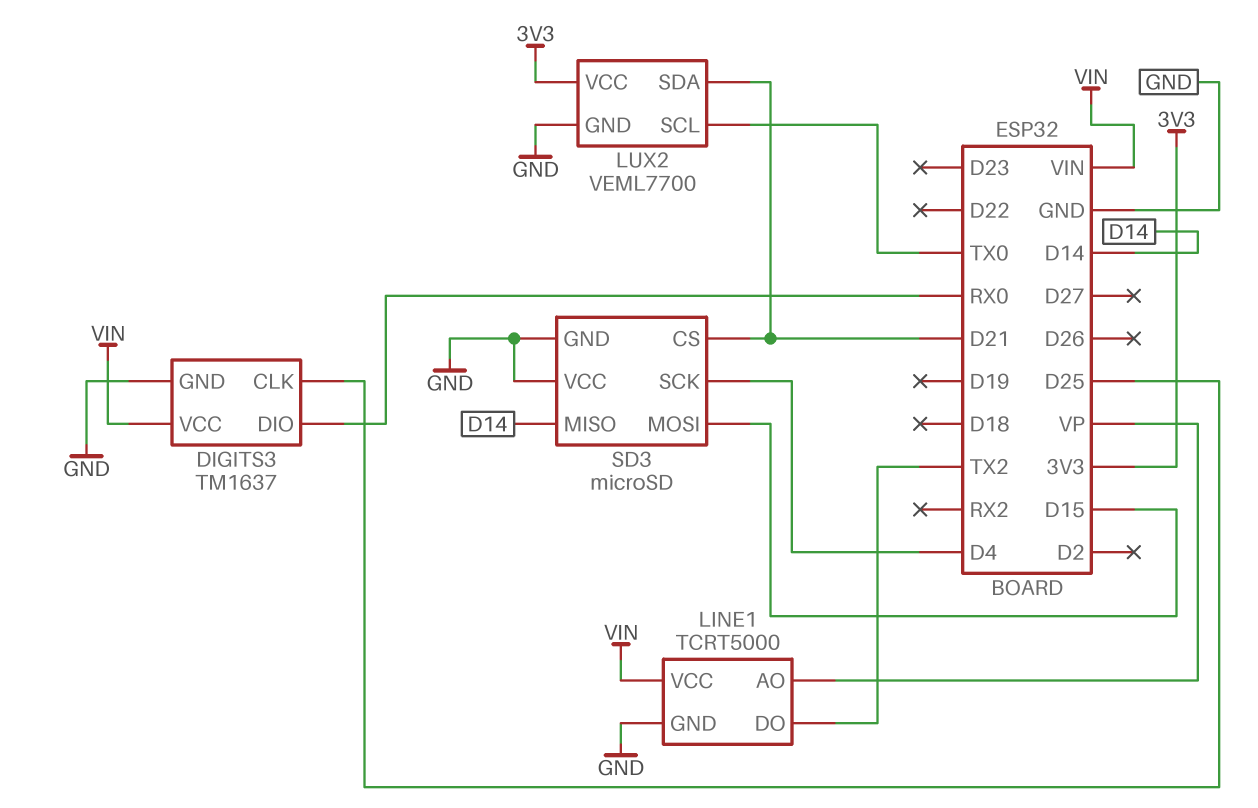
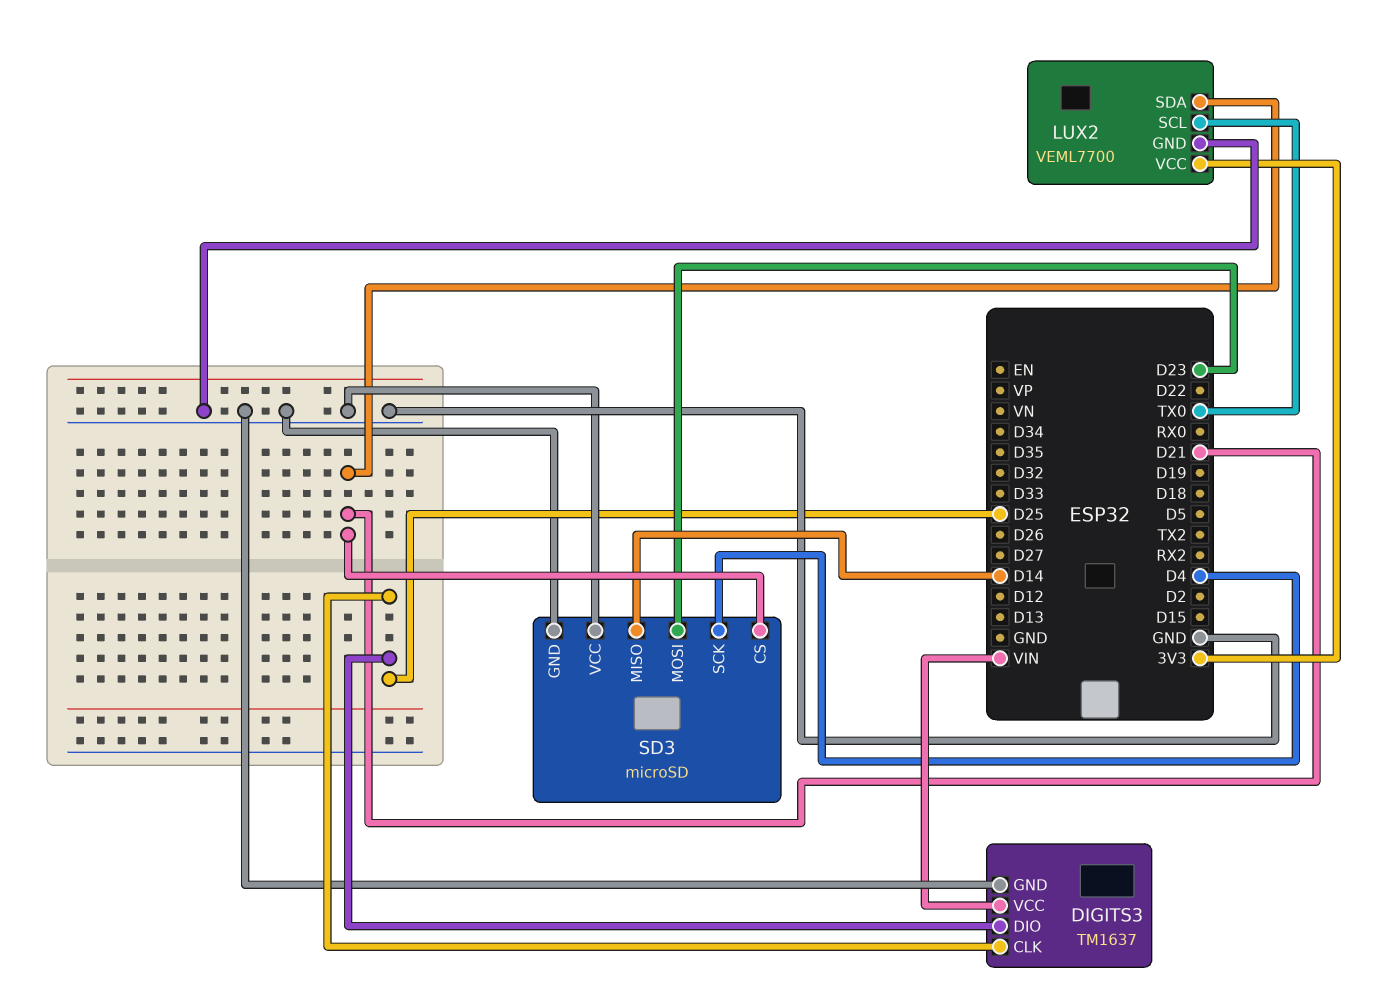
DIGITS3 pin DIO: RX0 -> D25
LINE1: TCRT5000 -> none
LINE1 pin AO: VP -> none
LINE1 pin DO: TX2 -> none
LINE1 pin GND: GND -> none
LINE1 pin VCC: VIN -> none
SD3 pin MOSI: D15 -> D23

